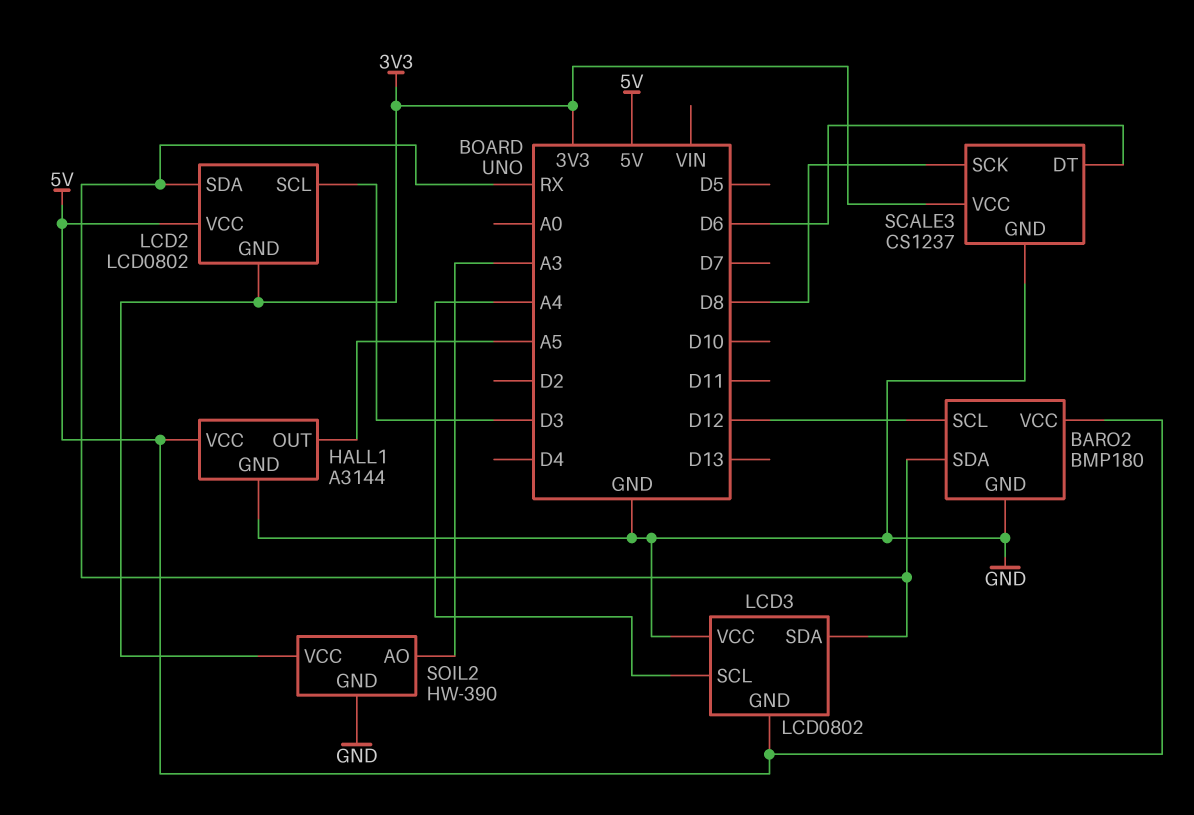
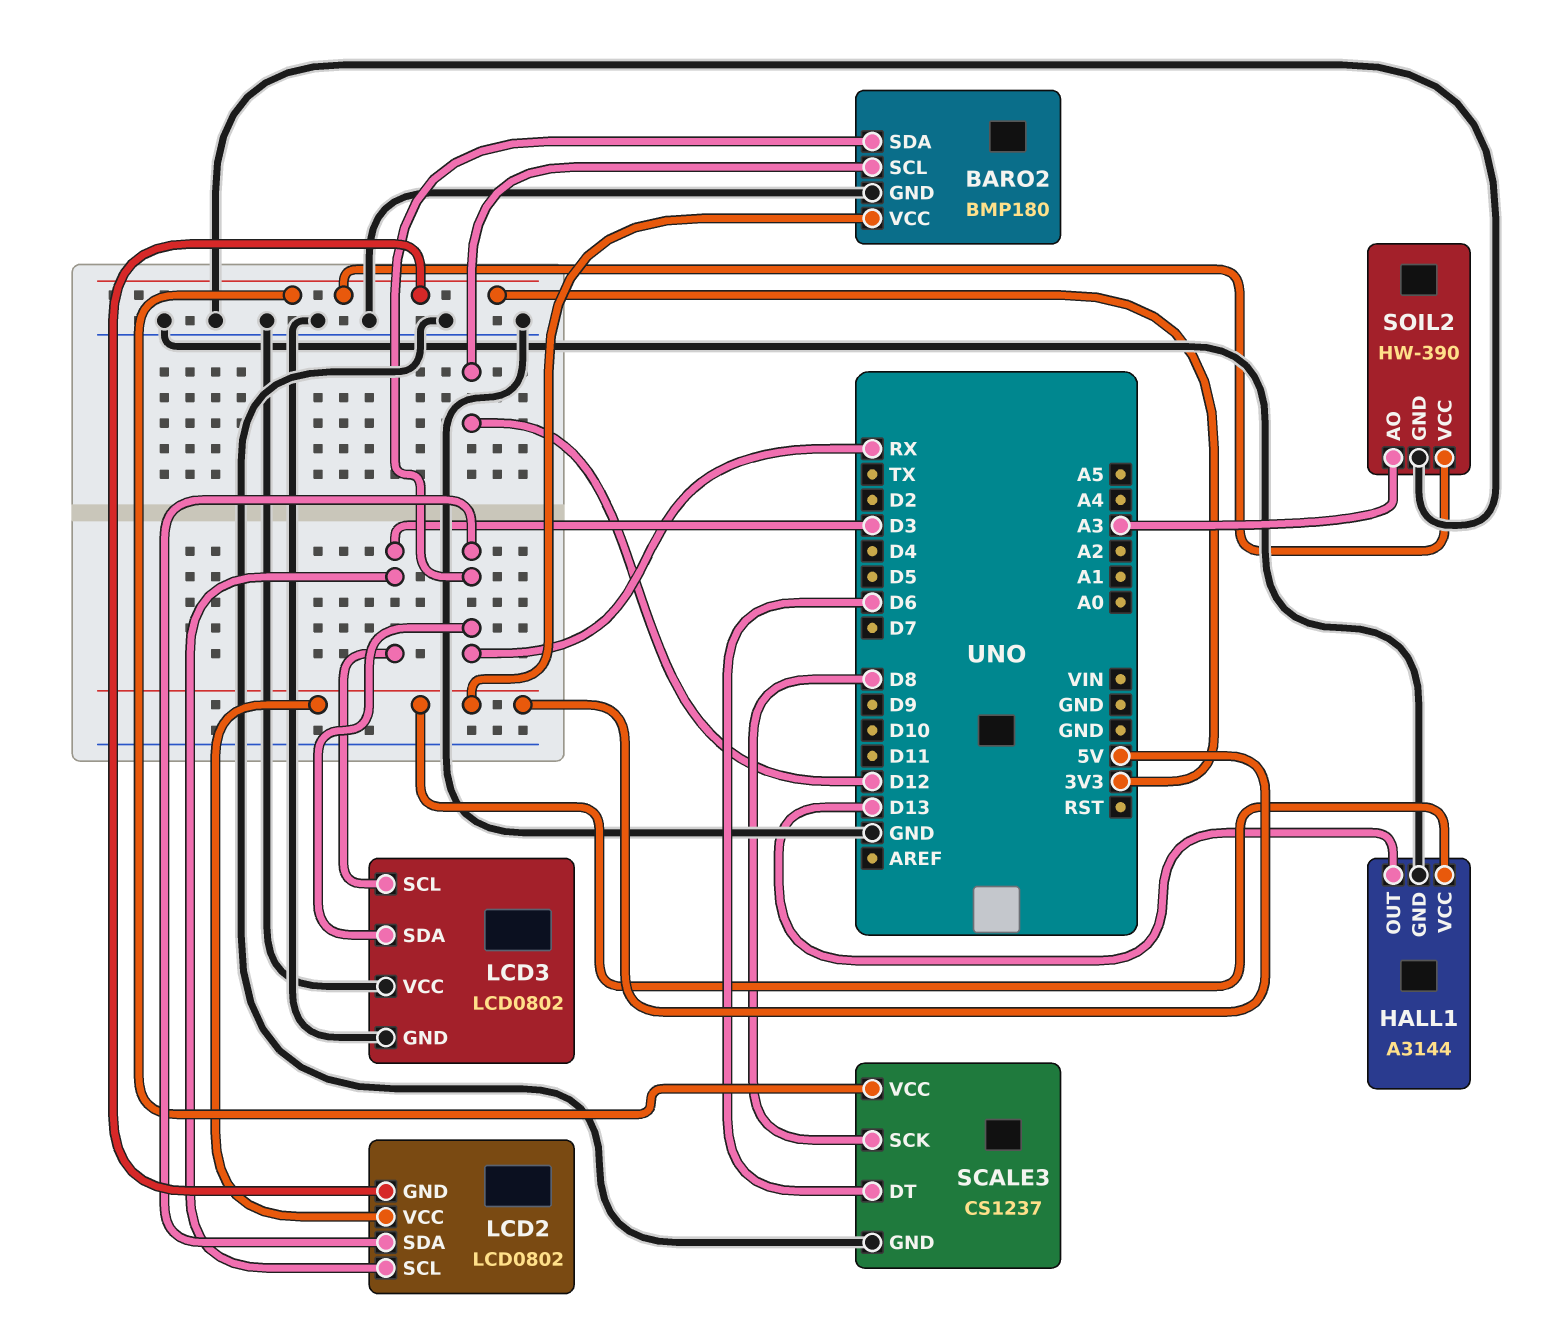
HALL1 pin OUT: A5 -> D13
LCD3 pin GND: 5V -> GND
LCD3 pin SCL: A4 -> D3

